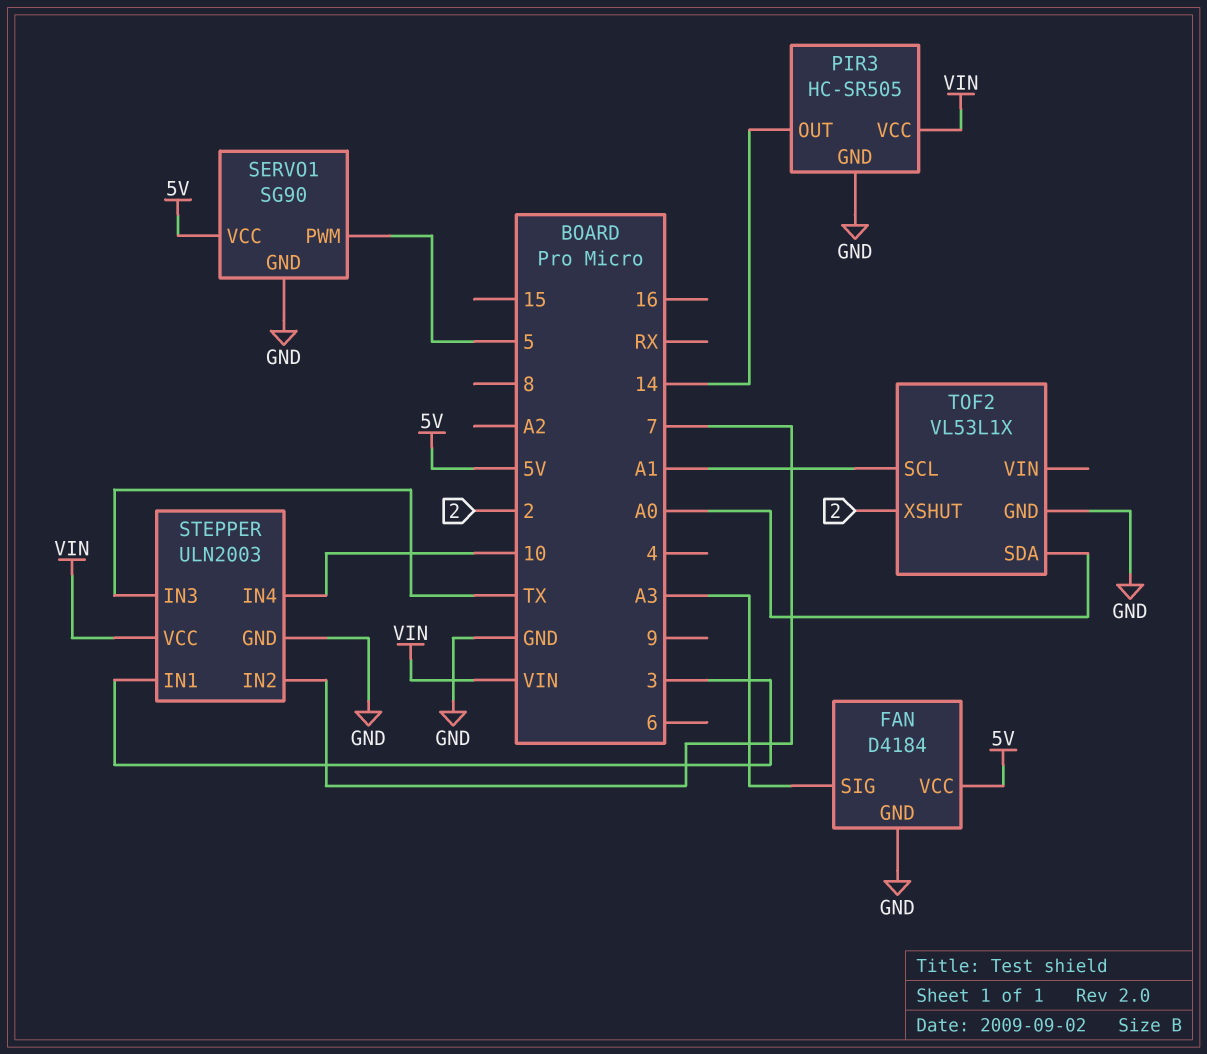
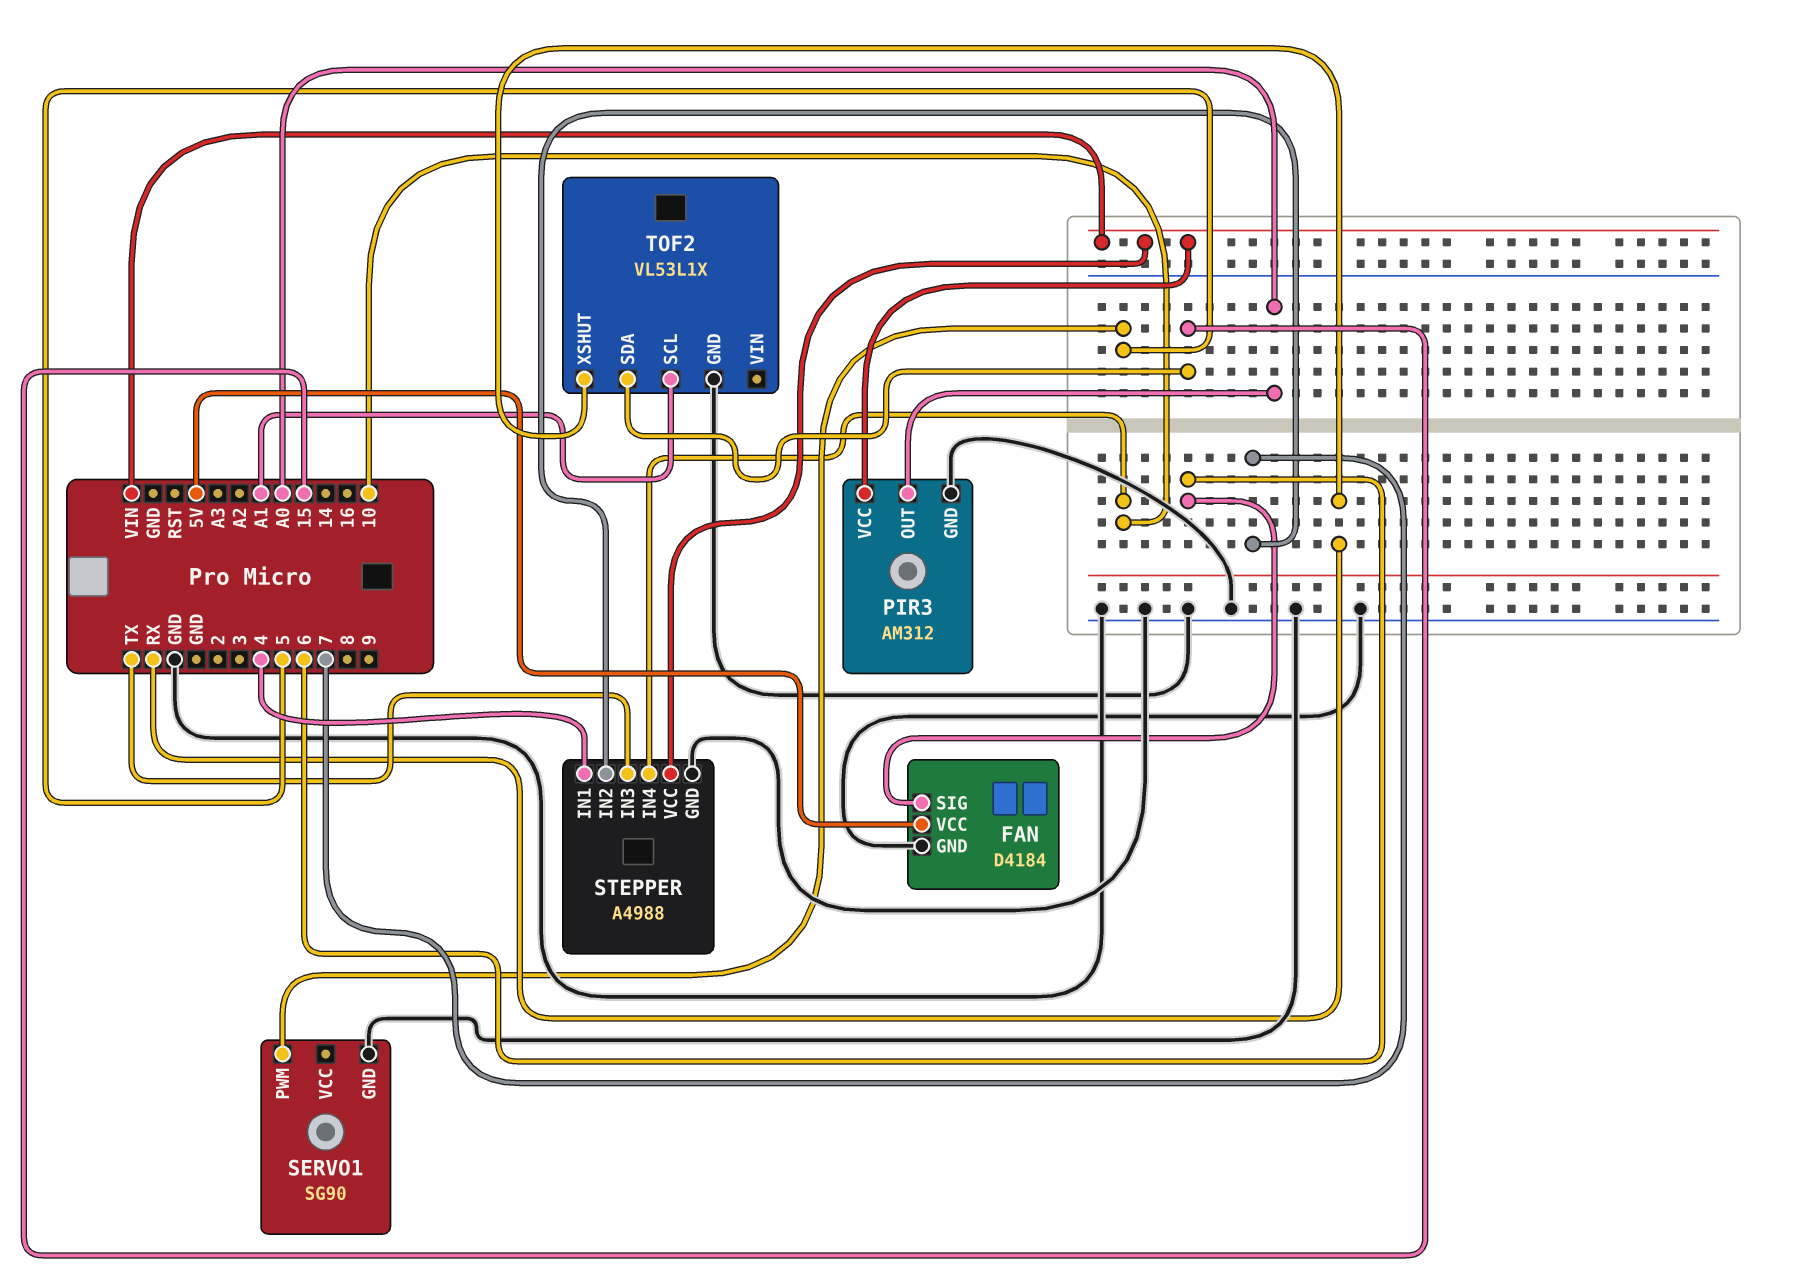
FAN pin SIG: A3 -> 6
PIR3: HC-SR505 -> AM312
PIR3 pin OUT: 14 -> A0
SERVO1 pin VCC: 5V -> none
STEPPER: ULN2003 -> A4988
STEPPER pin IN1: 3 -> 4
TOF2 pin SDA: A0 -> 15
TOF2 pin XSHUT: 2 -> RX

